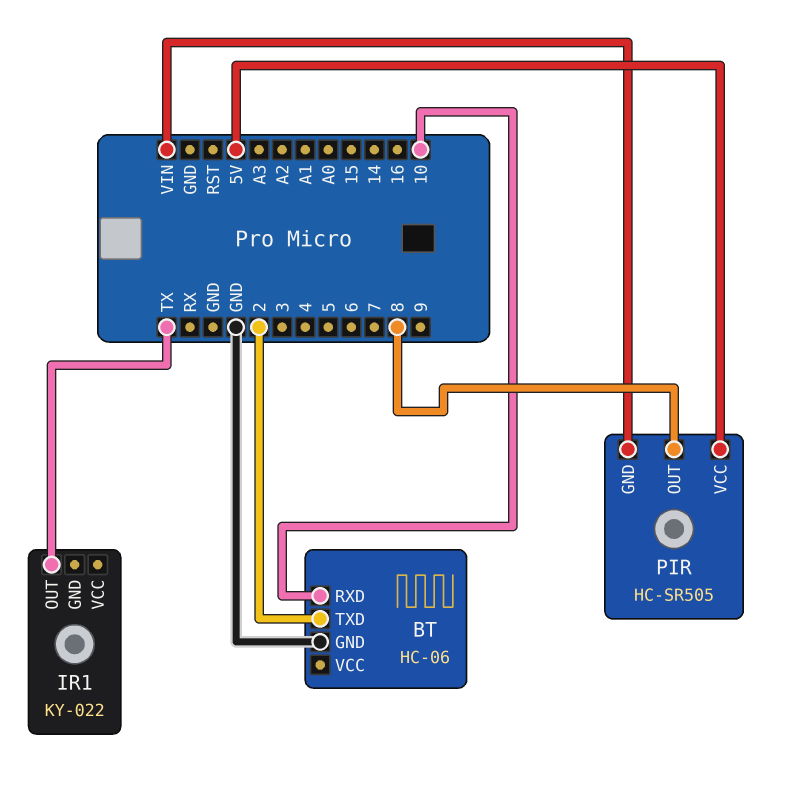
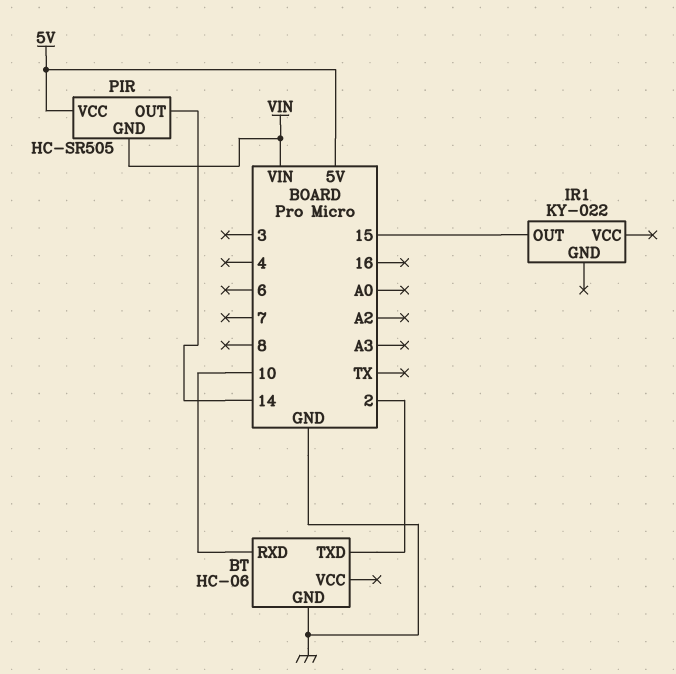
IR1 pin OUT: TX -> 15
PIR pin OUT: 8 -> 14

